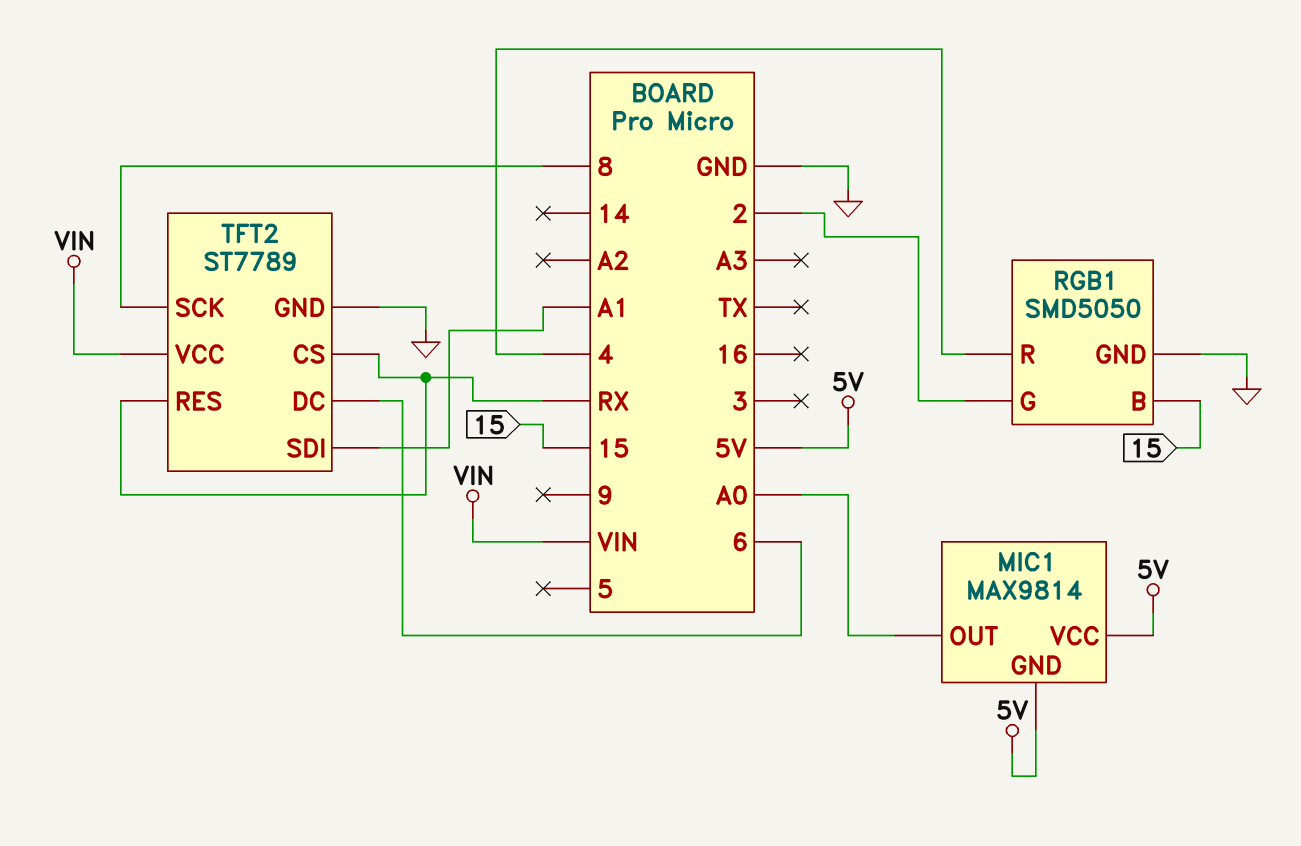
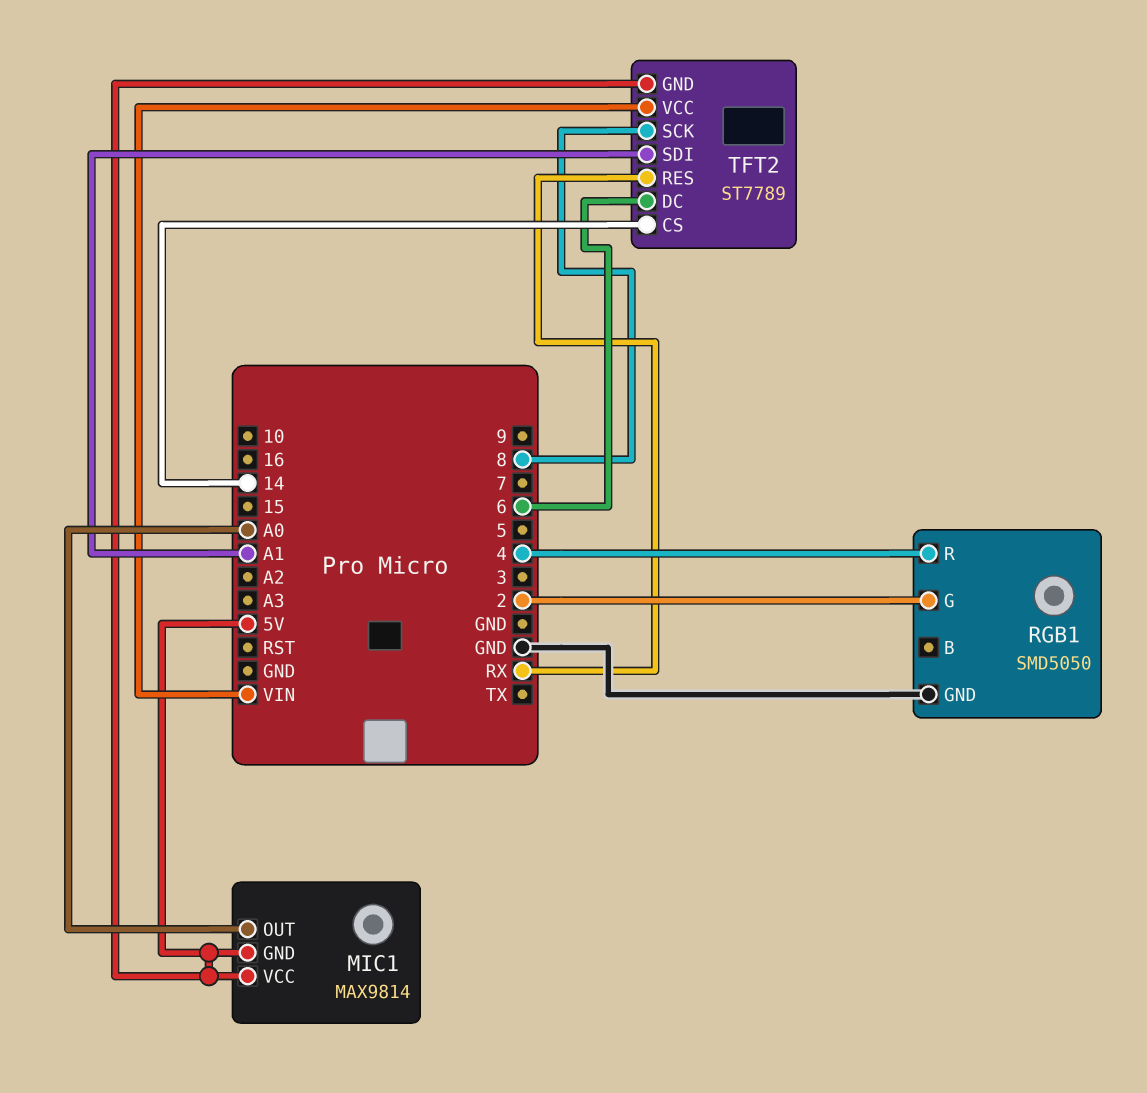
RGB1 pin B: 15 -> none
TFT2 pin CS: RX -> 14
TFT2 pin GND: GND -> 5V

